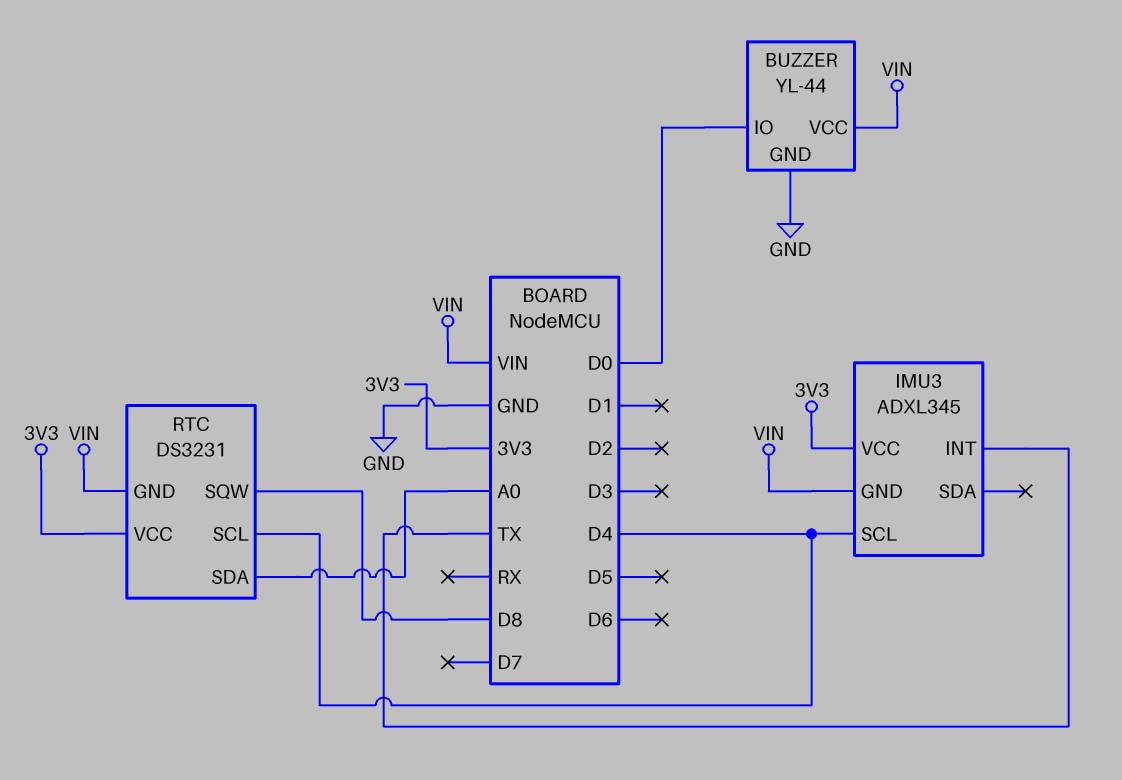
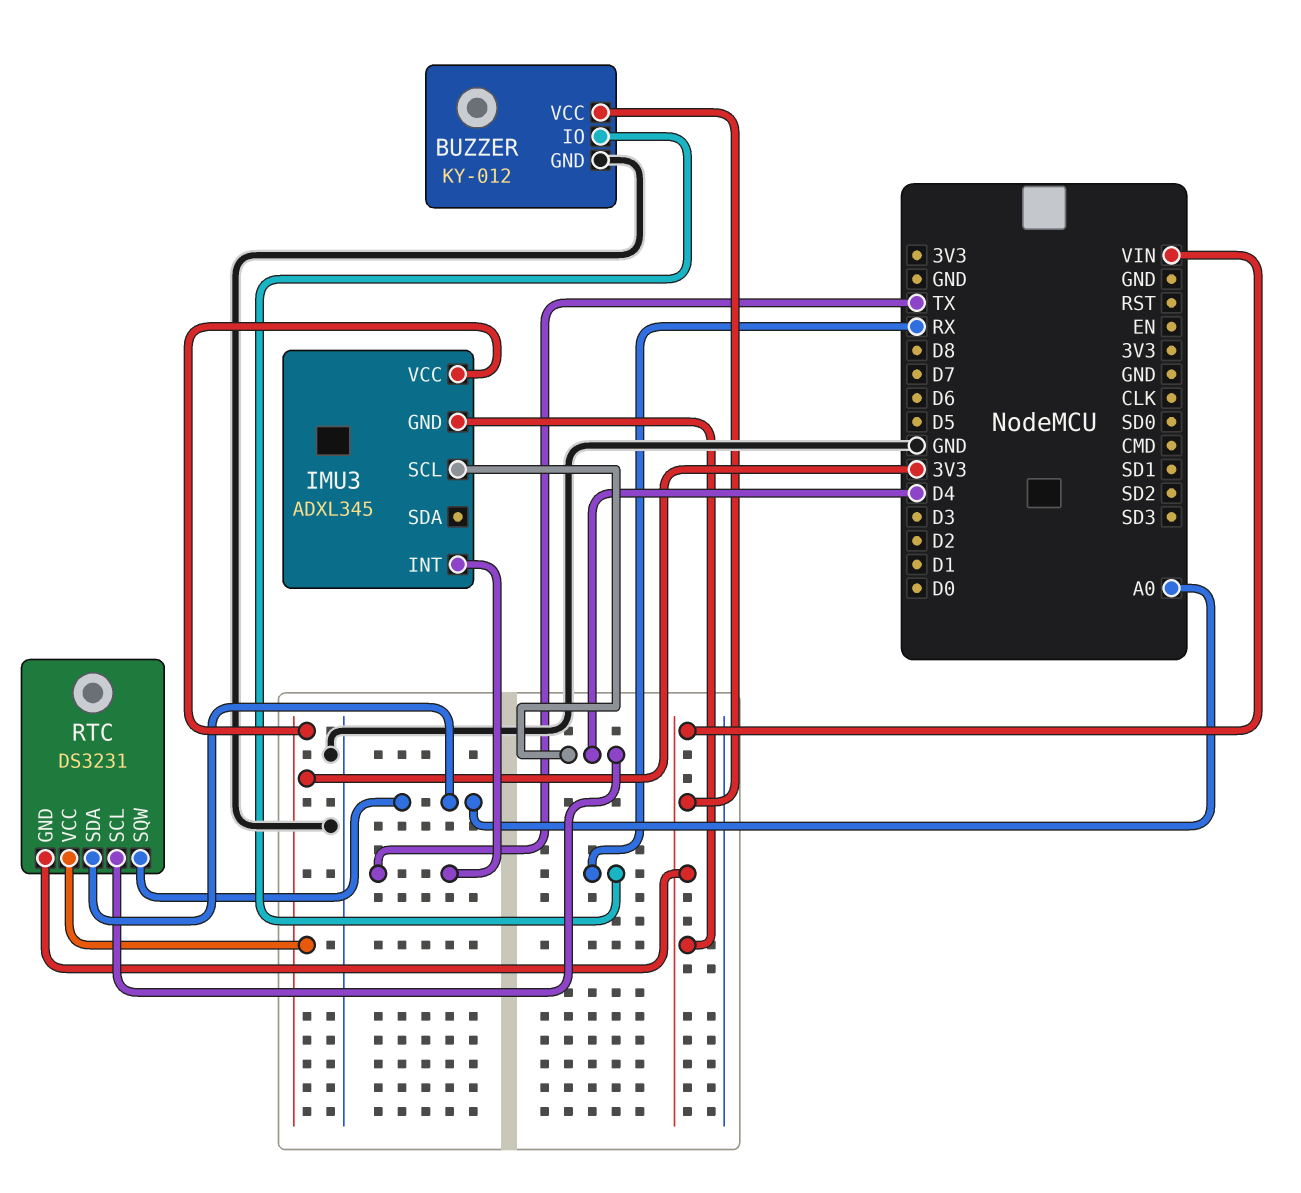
BUZZER: YL-44 -> KY-012
BUZZER pin IO: D0 -> RX
RTC pin SQW: D8 -> A0

